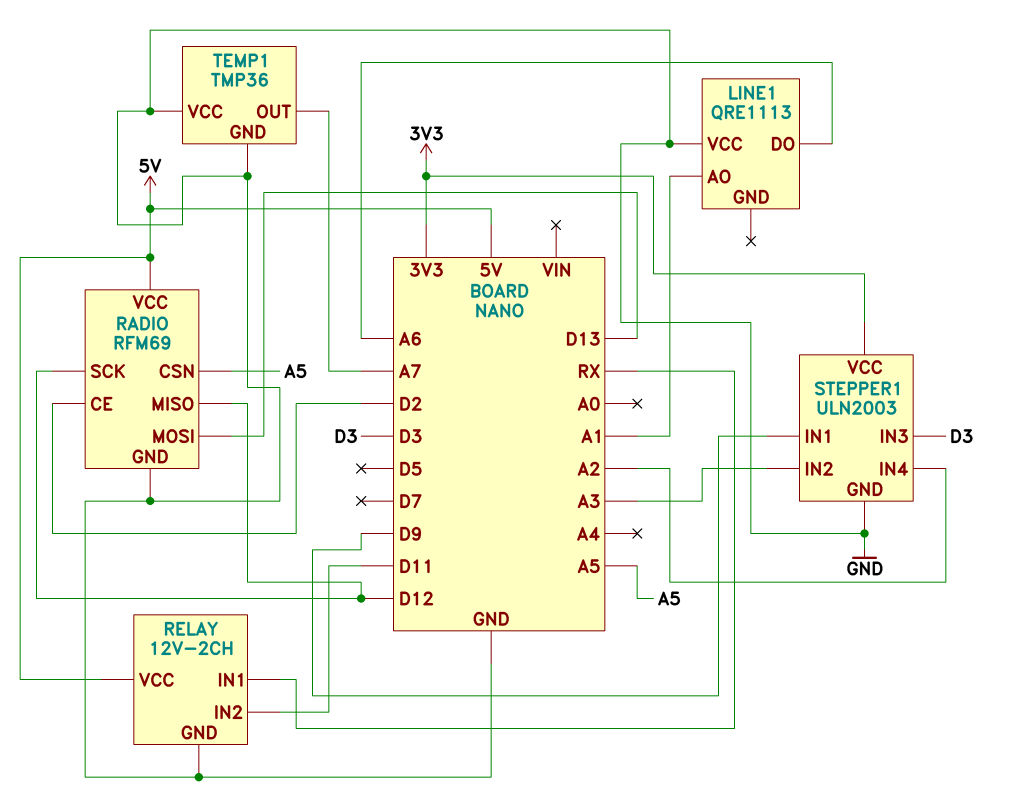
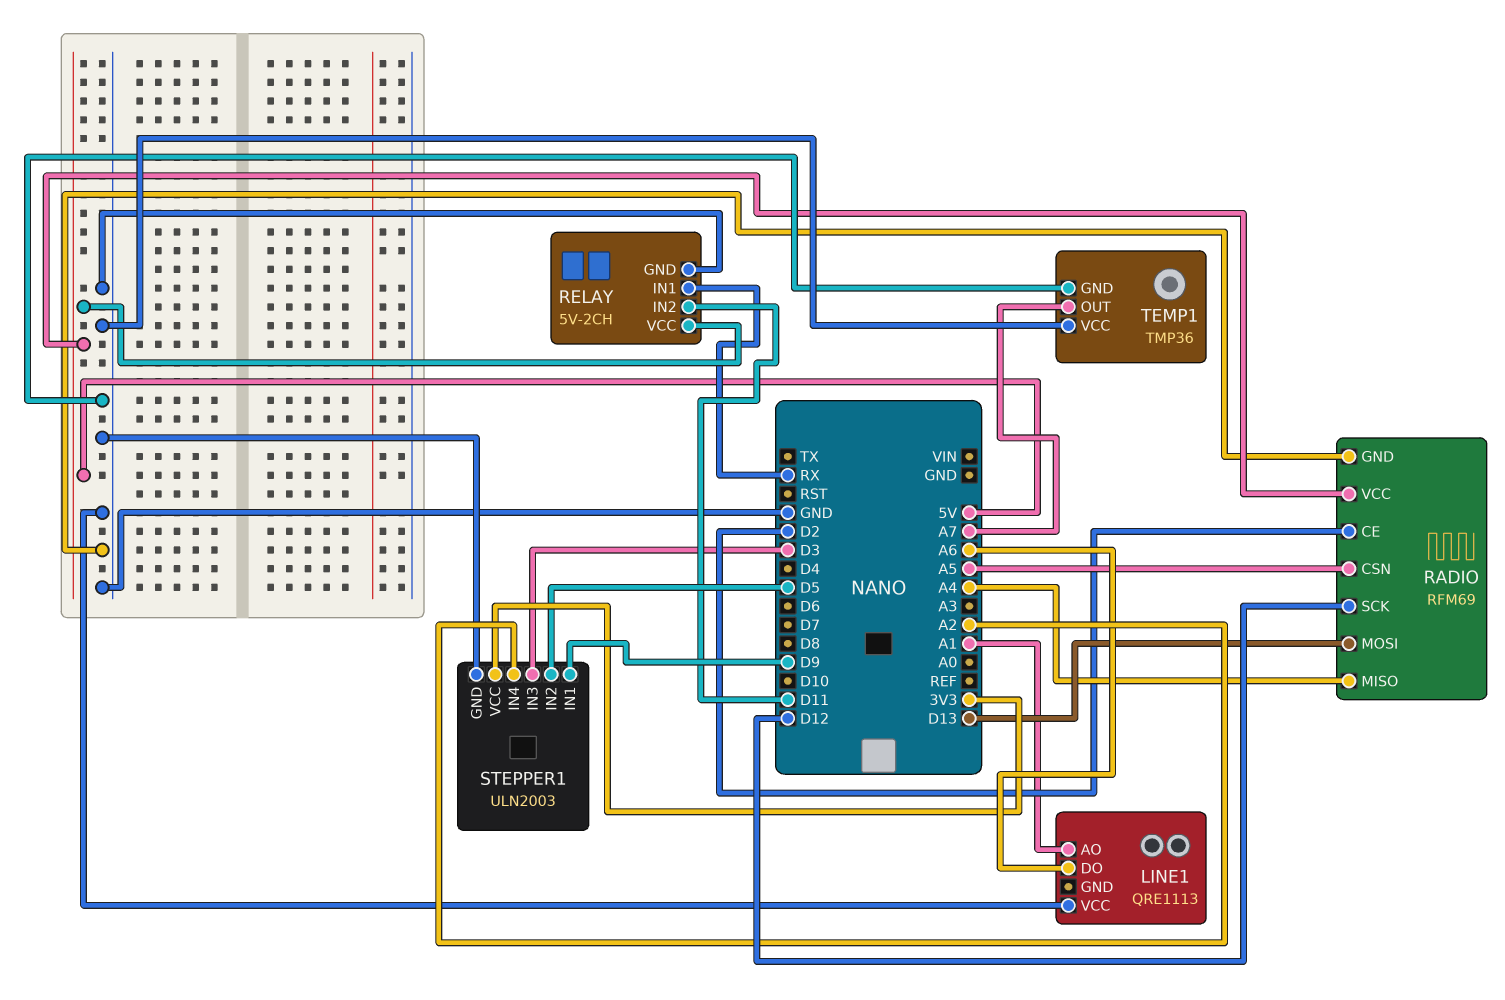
RADIO pin MISO: D12 -> A4
RELAY: 12V-2CH -> 5V-2CH
STEPPER1 pin IN2: A3 -> D5

